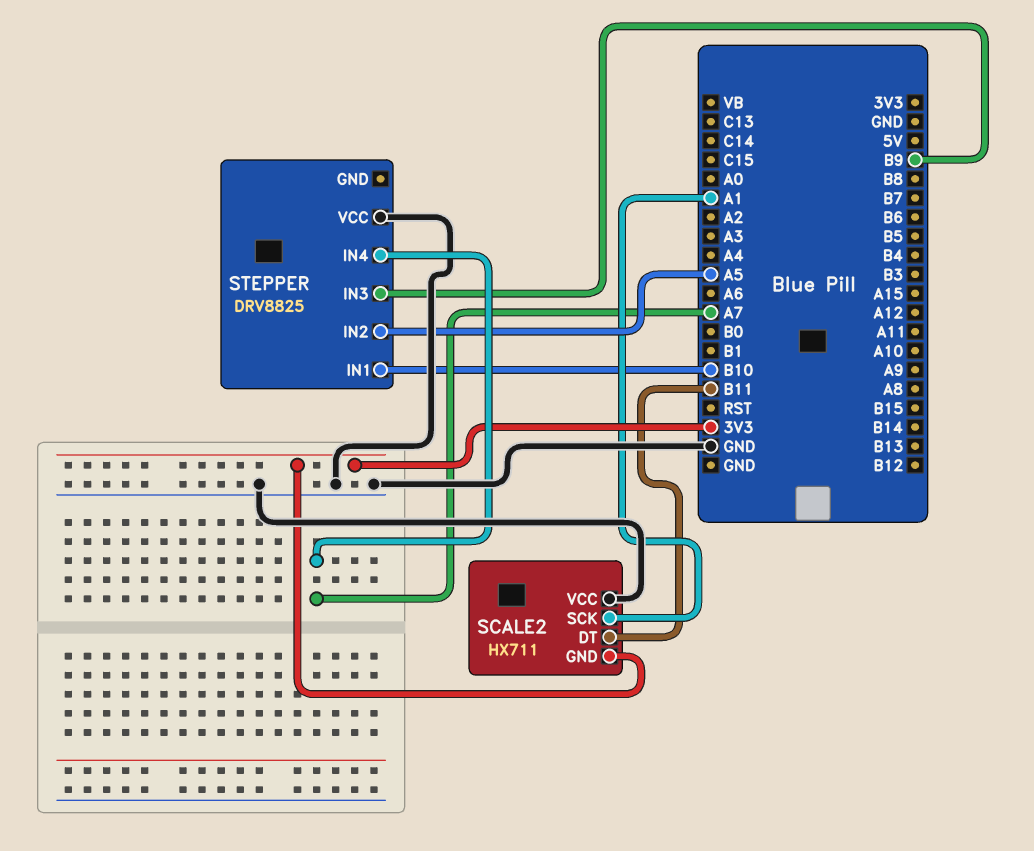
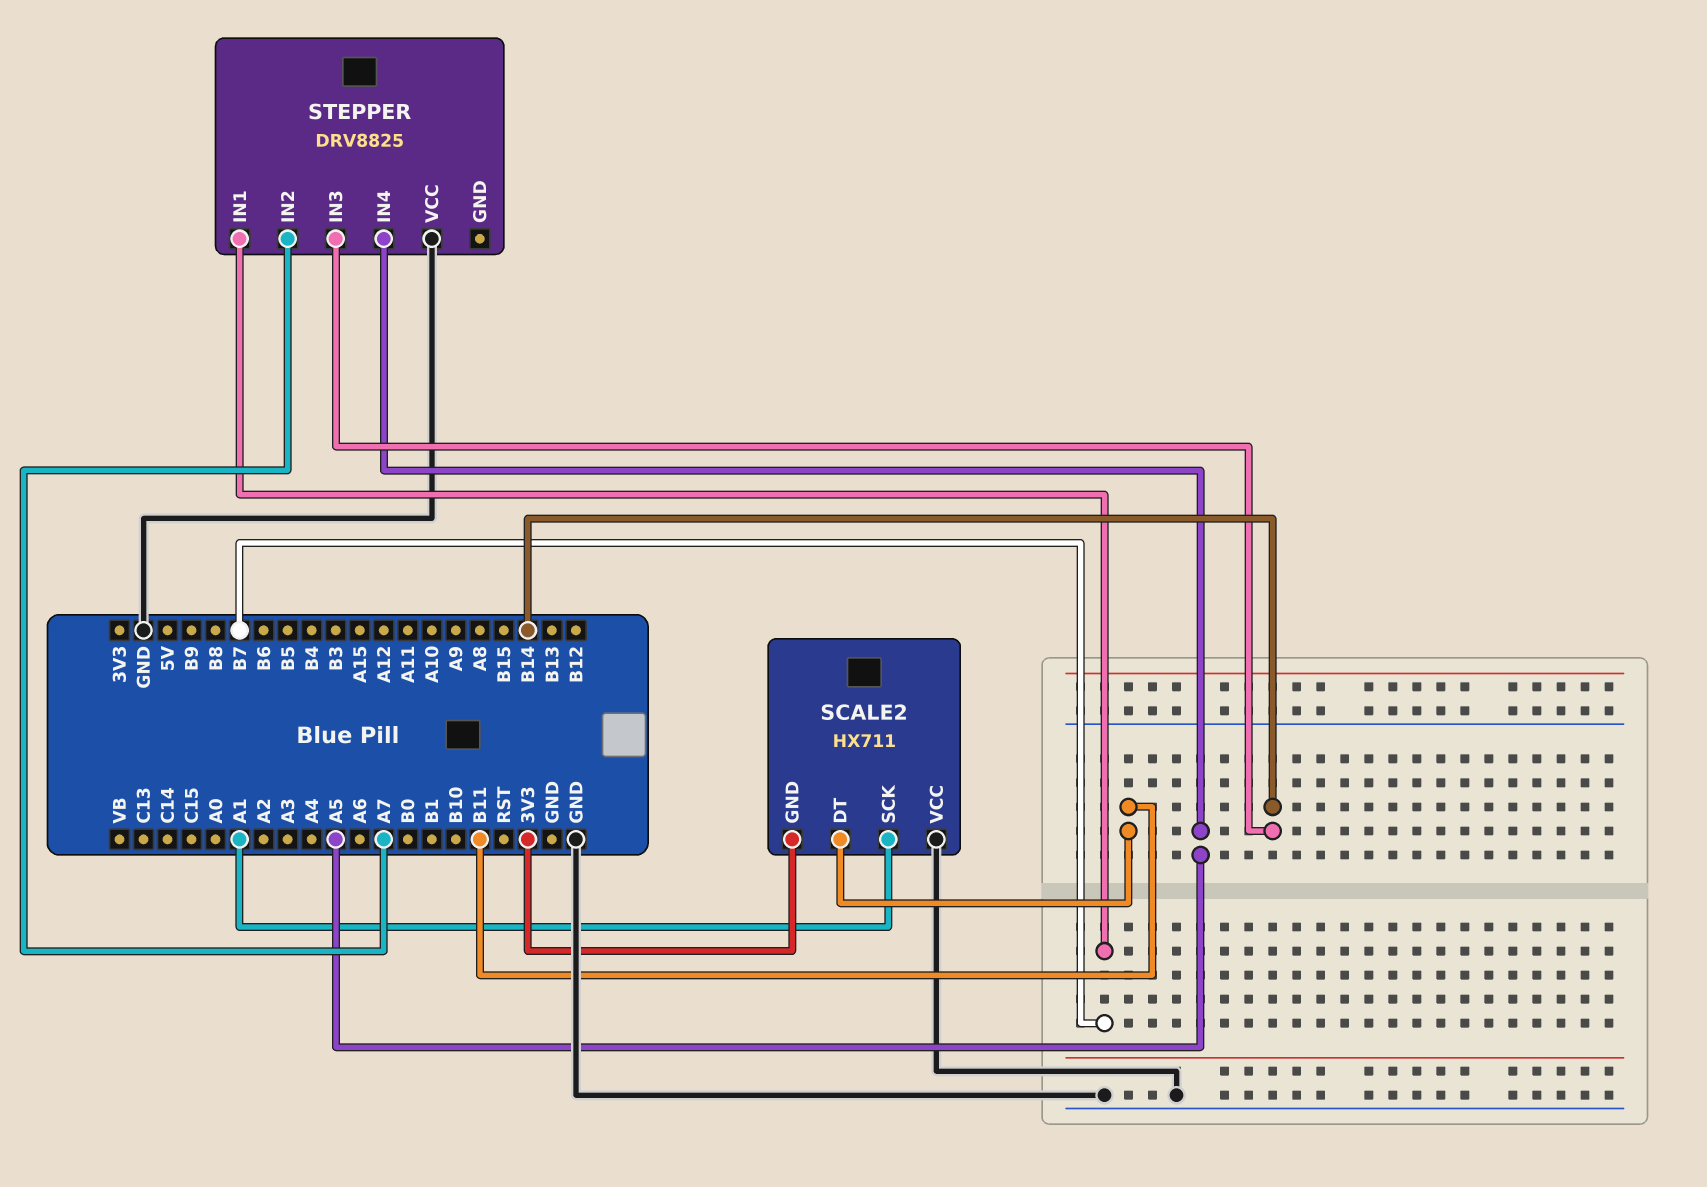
STEPPER pin IN1: B10 -> B7
STEPPER pin IN2: A5 -> A7
STEPPER pin IN3: B9 -> B14
STEPPER pin IN4: A7 -> A5

